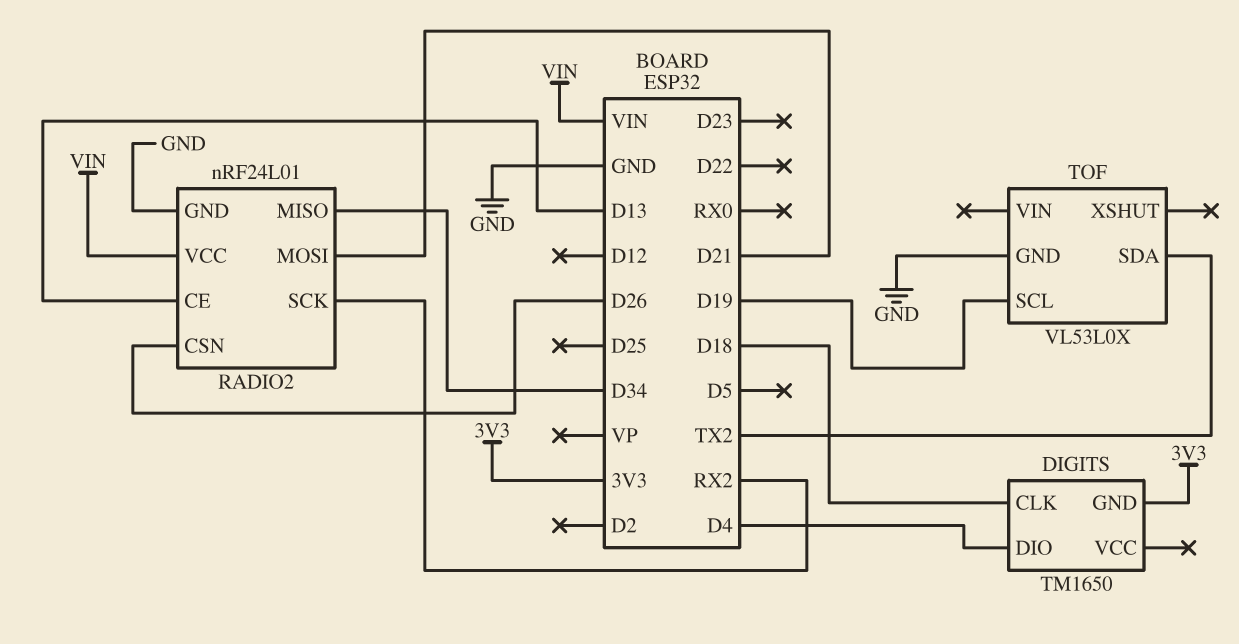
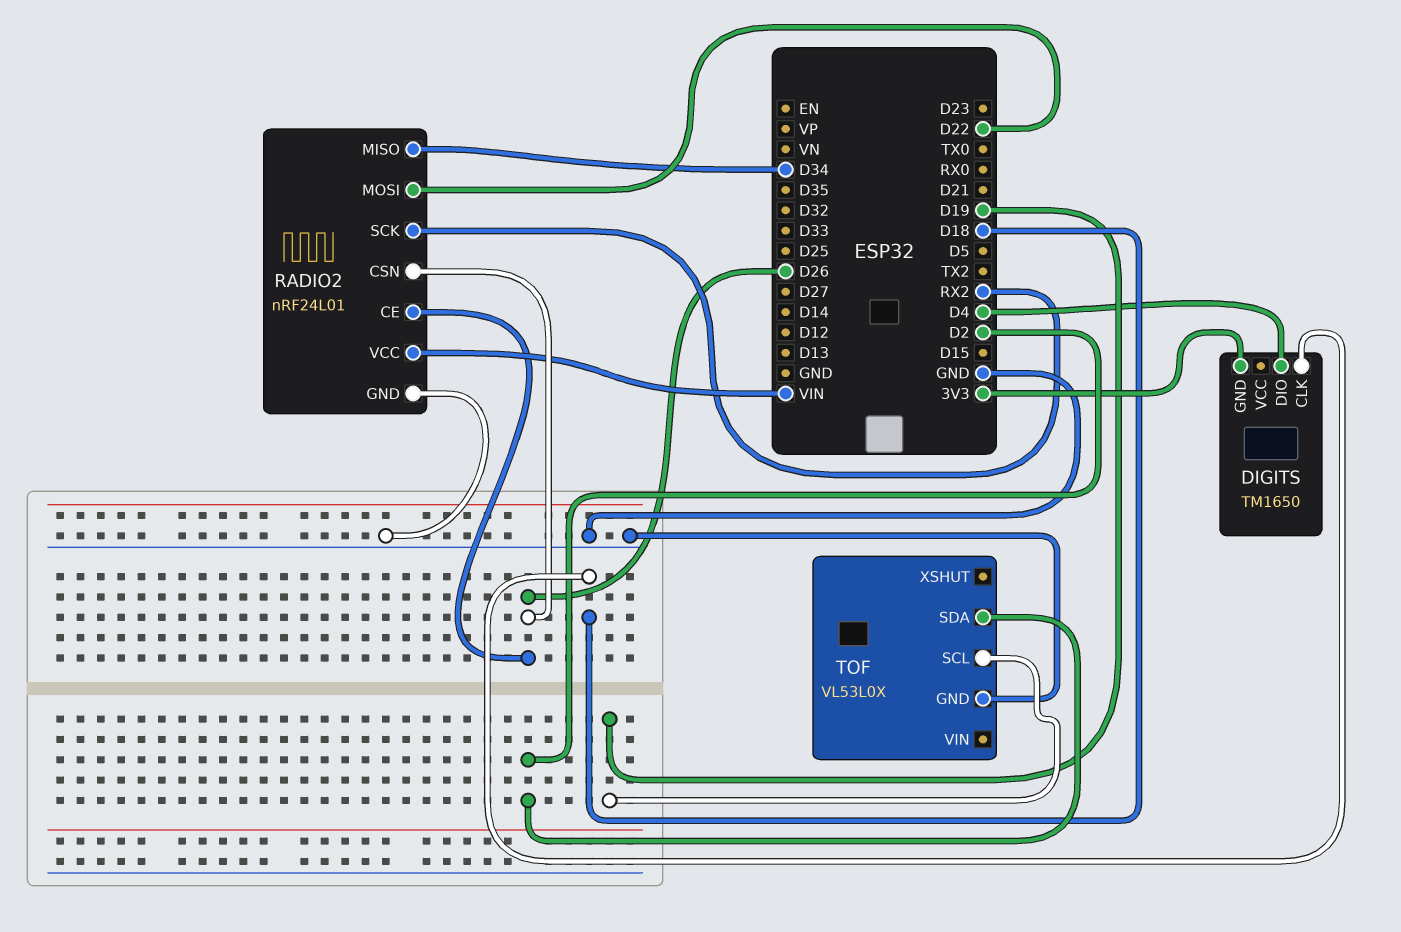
RADIO2 pin CE: D13 -> D26
RADIO2 pin MOSI: D21 -> D22
TOF pin SDA: TX2 -> D2

